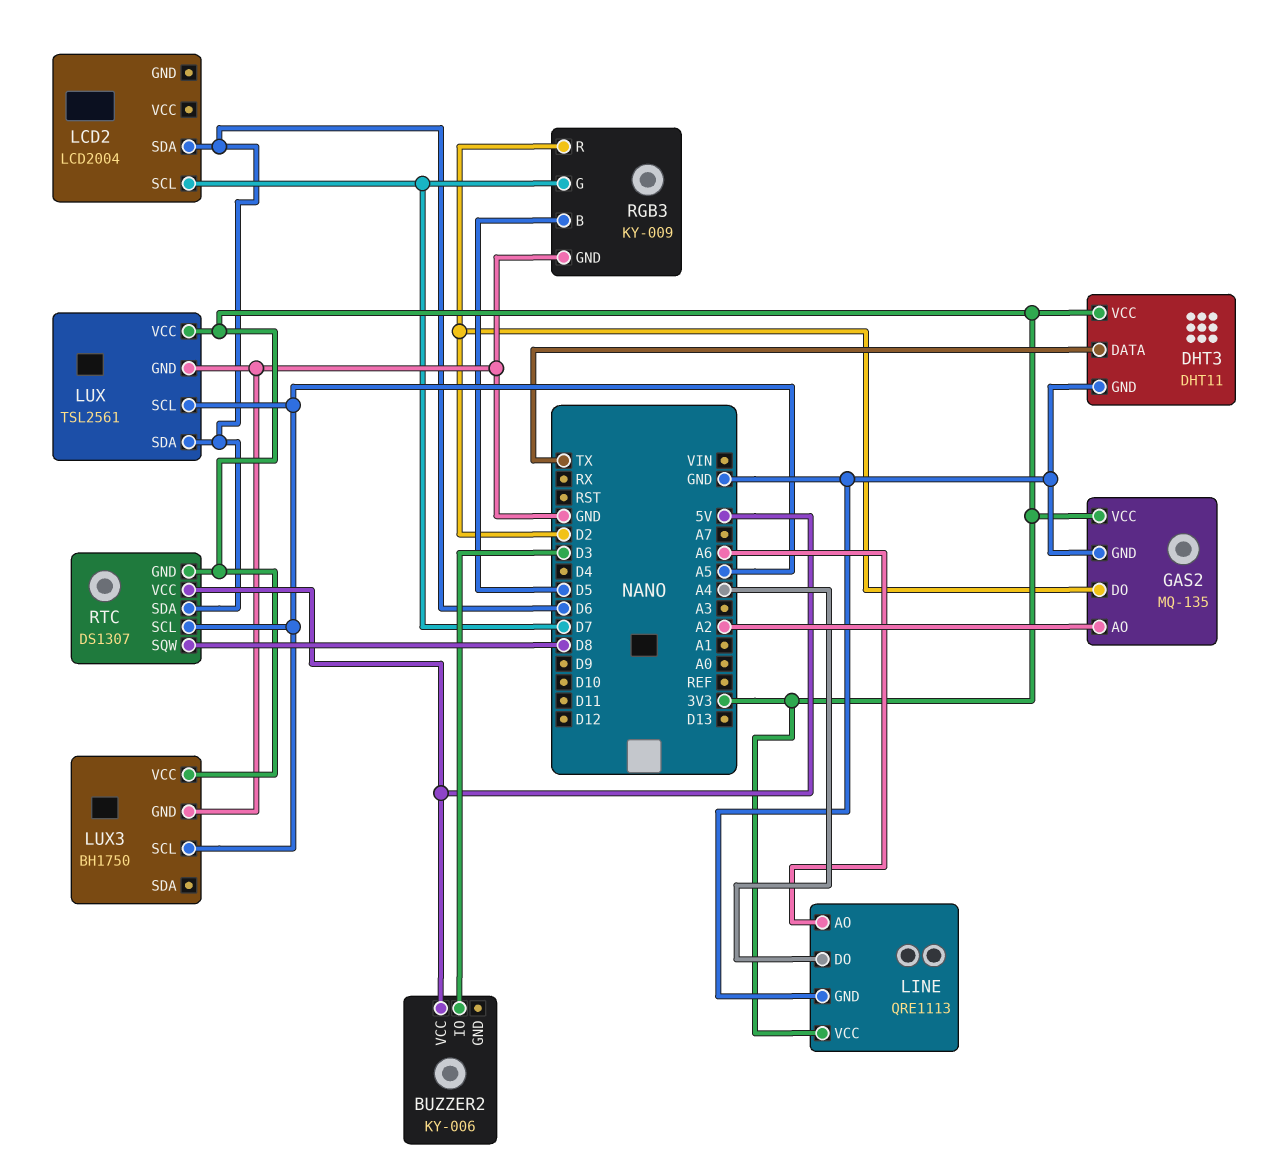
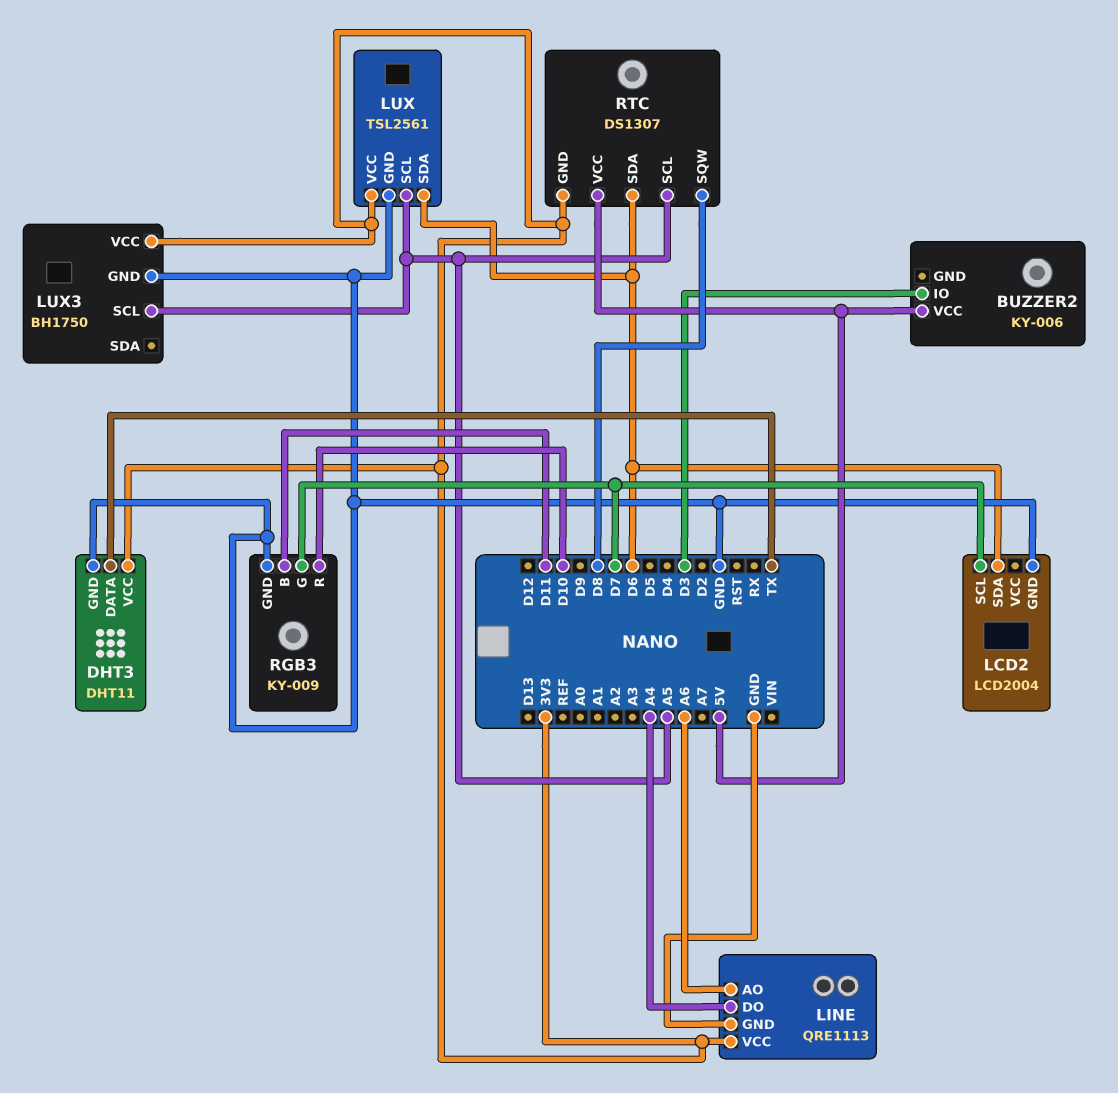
GAS2: MQ-135 -> none
GAS2 pin AO: A2 -> none
GAS2 pin DO: D2 -> none
GAS2 pin GND: GND -> none
GAS2 pin VCC: 3V3 -> none
LCD2 pin GND: none -> GND
RGB3 pin B: D5 -> D11
RGB3 pin R: D2 -> D10

